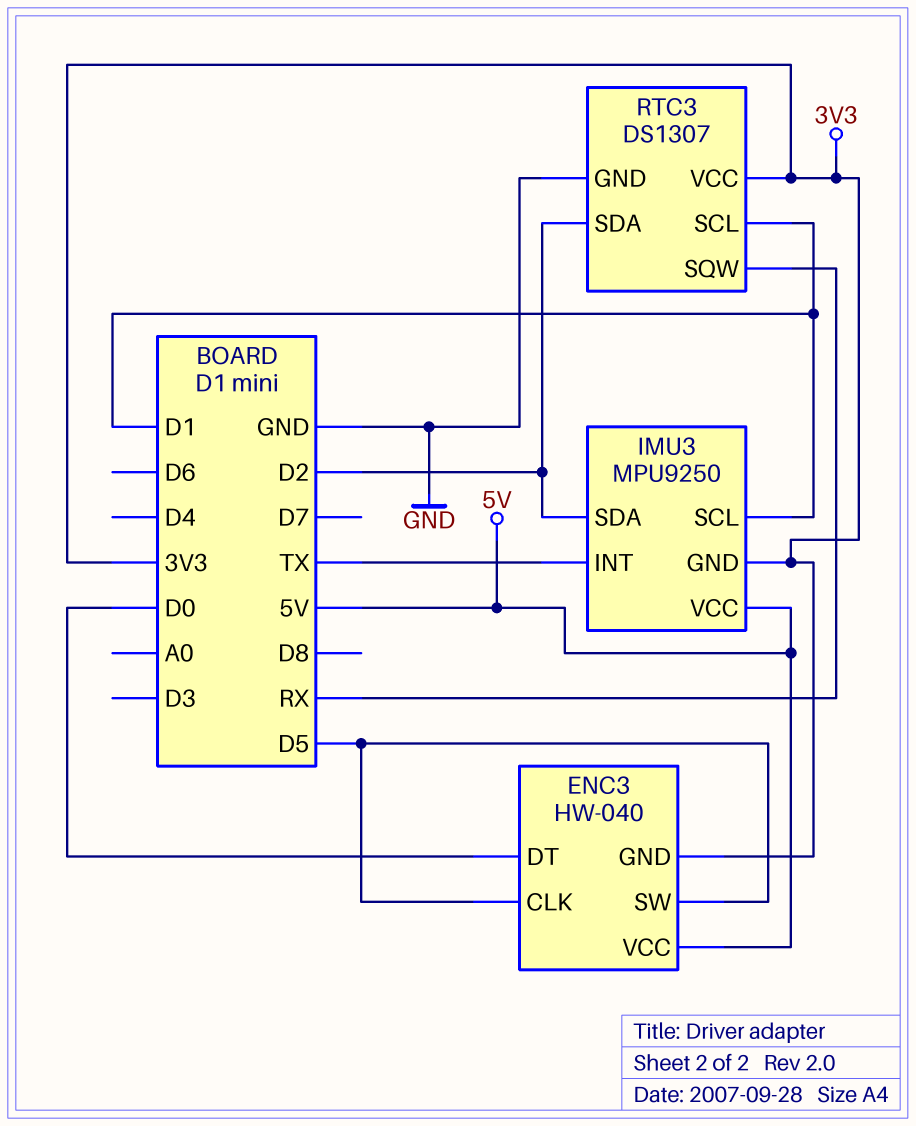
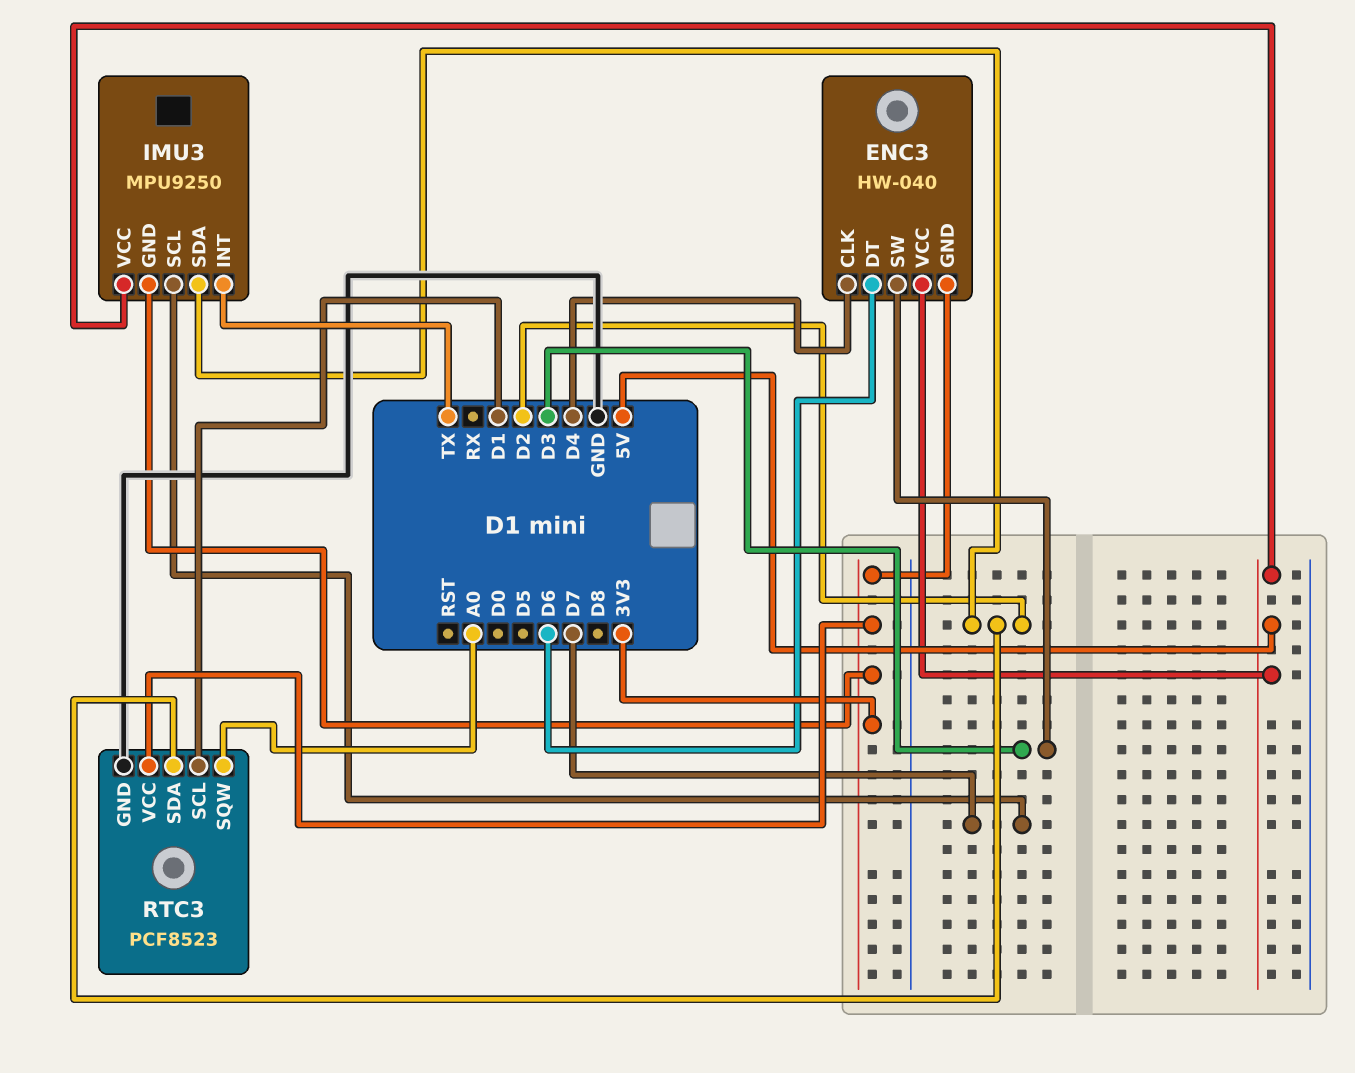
ENC3 pin CLK: D5 -> D4
ENC3 pin DT: D0 -> D6
ENC3 pin SW: D5 -> D3
IMU3 pin SCL: D1 -> D7
RTC3: DS1307 -> PCF8523
RTC3 pin SQW: RX -> A0

